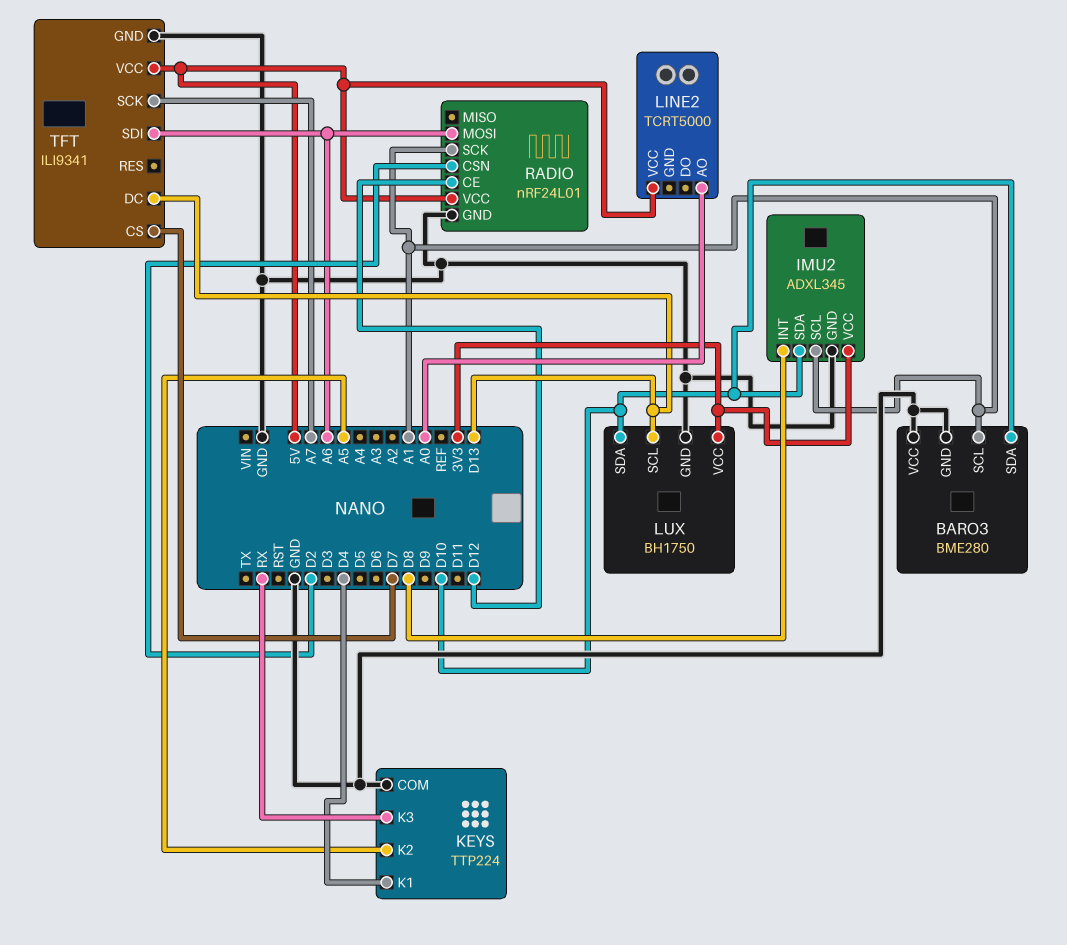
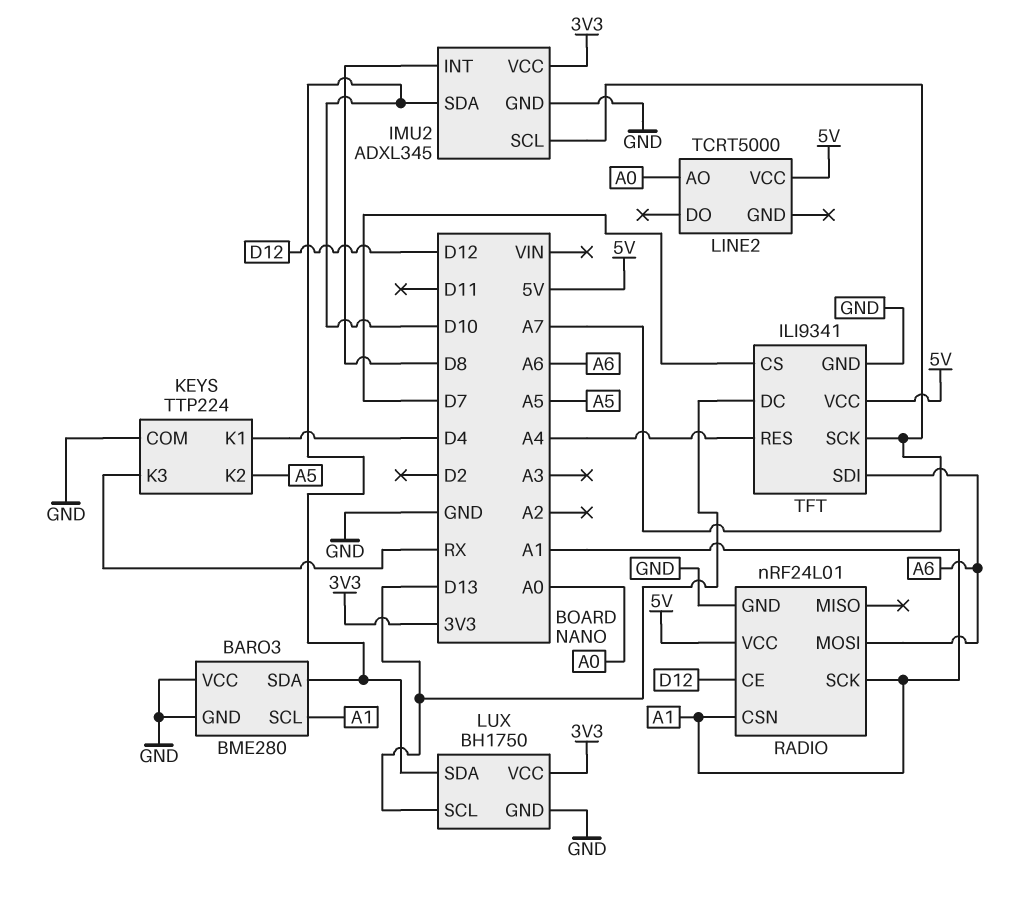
IMU2 pin SCL: A1 -> A7
RADIO pin CSN: D2 -> A1
TFT pin RES: none -> A4

